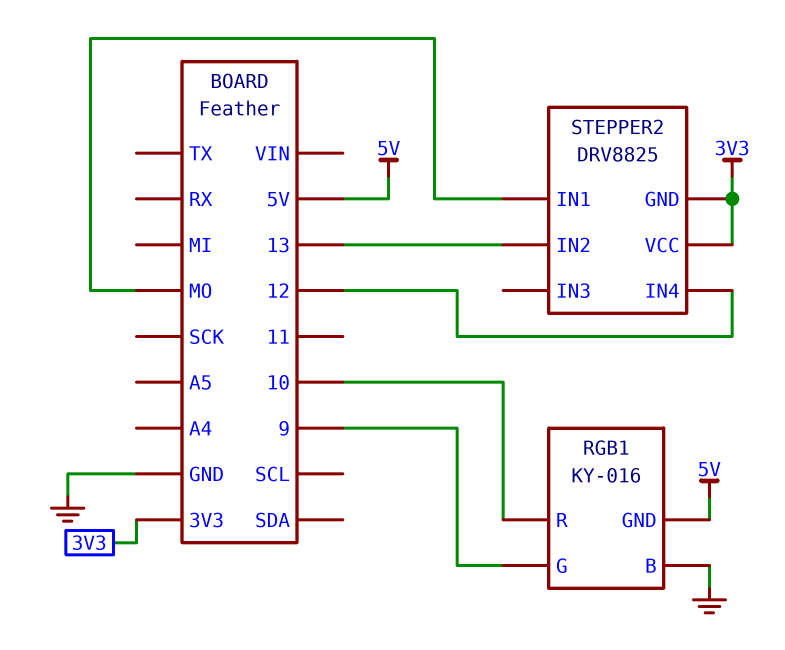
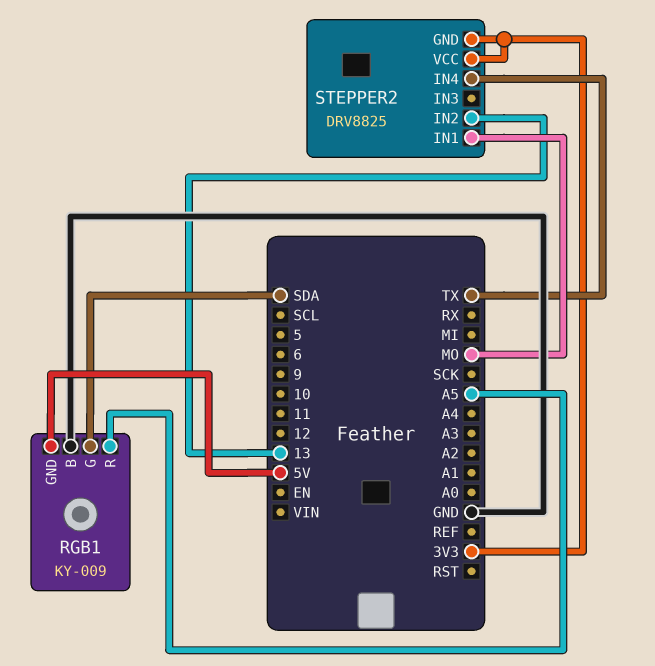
RGB1: KY-016 -> KY-009
RGB1 pin G: 9 -> SDA
RGB1 pin R: 10 -> A5
STEPPER2 pin IN4: 12 -> TX

